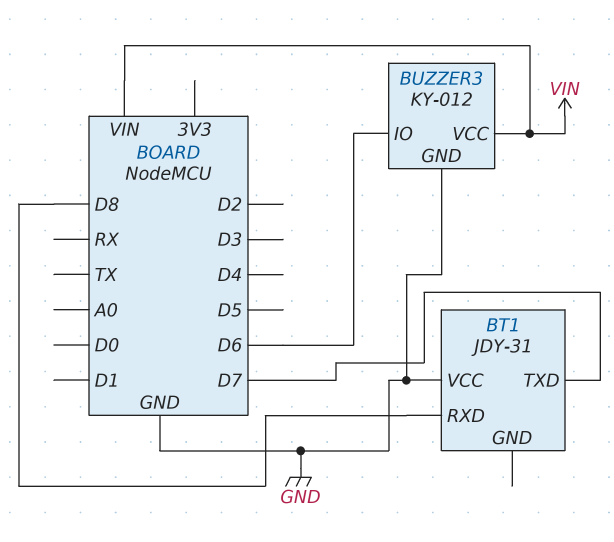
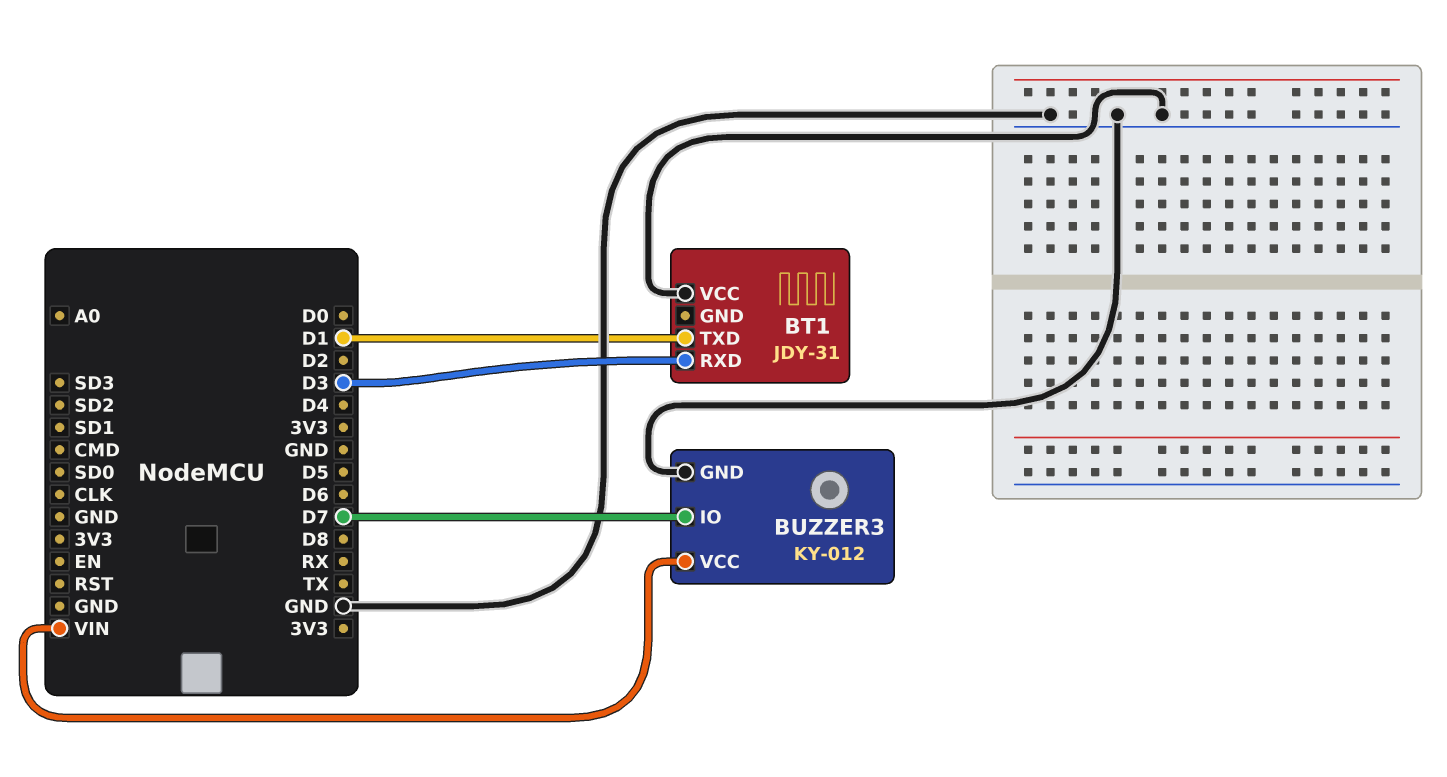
BT1 pin RXD: D8 -> D3
BT1 pin TXD: D7 -> D1
BUZZER3 pin IO: D6 -> D7

